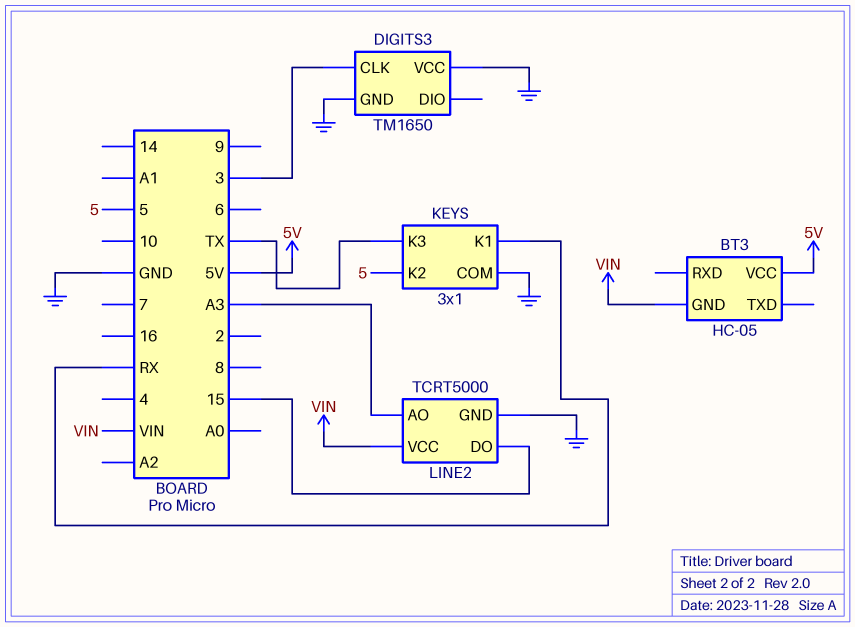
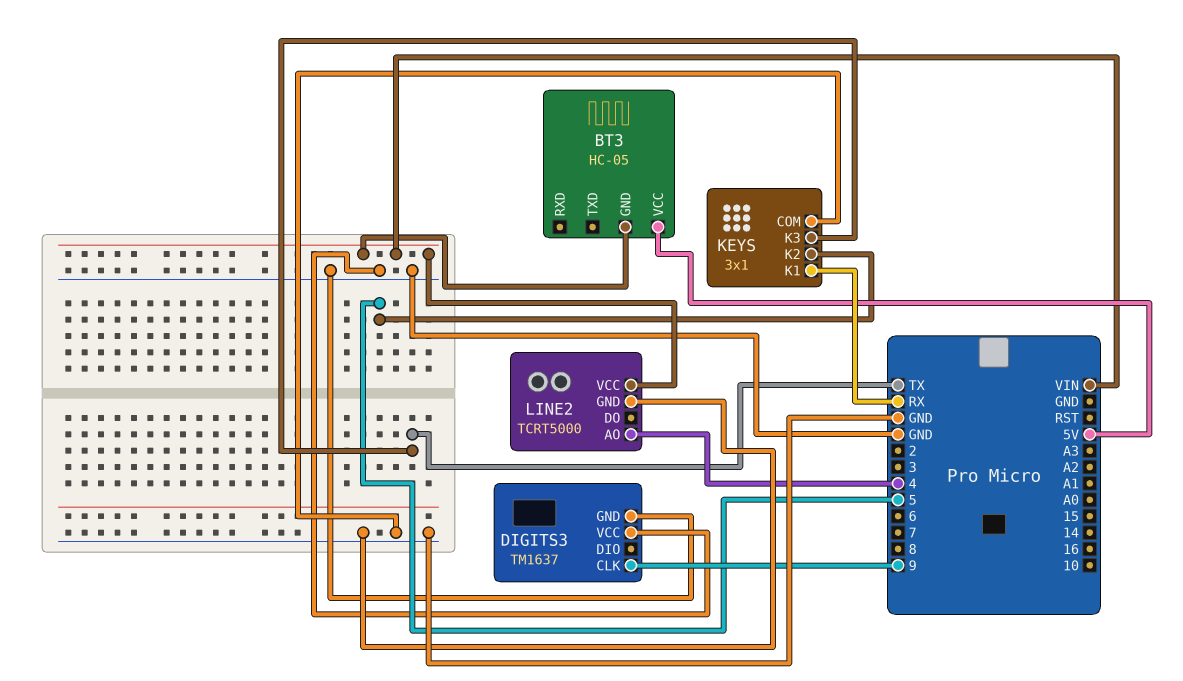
DIGITS3: TM1650 -> TM1637
DIGITS3 pin CLK: 3 -> 9
LINE2 pin AO: A3 -> 4
LINE2 pin DO: 15 -> none

